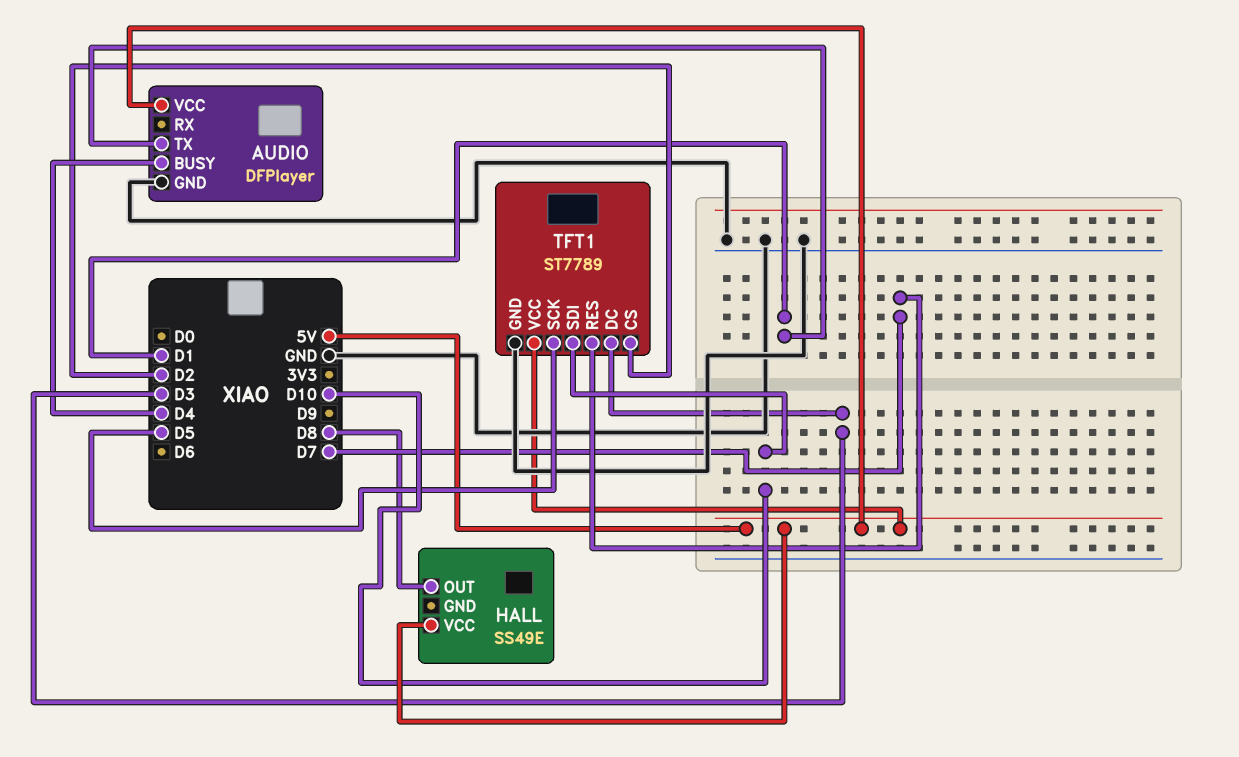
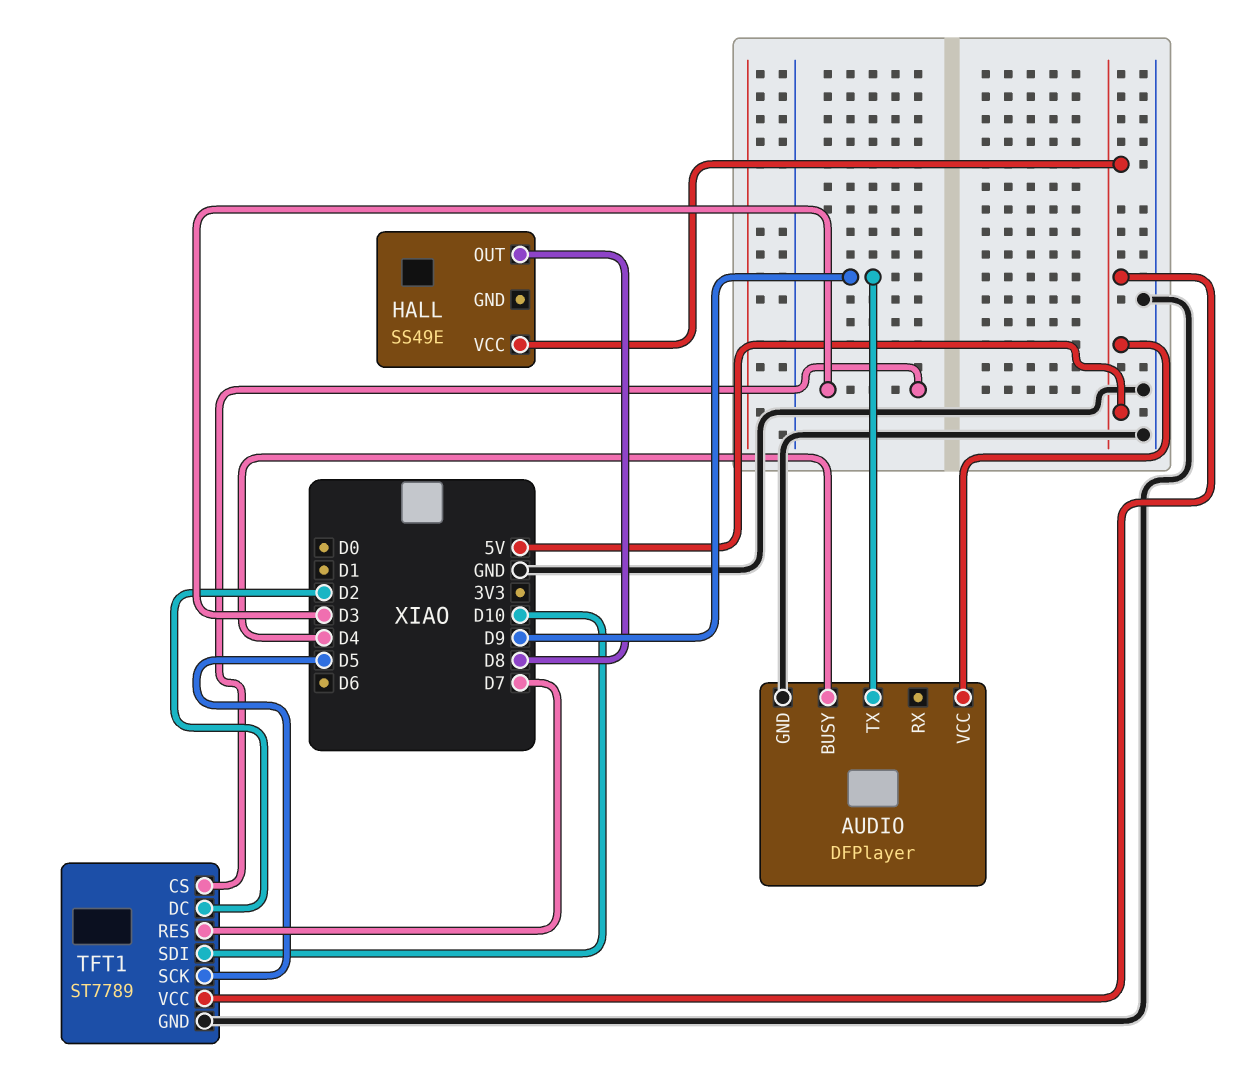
AUDIO pin TX: D1 -> D9
TFT1 pin CS: D2 -> D3
TFT1 pin DC: D3 -> D2

